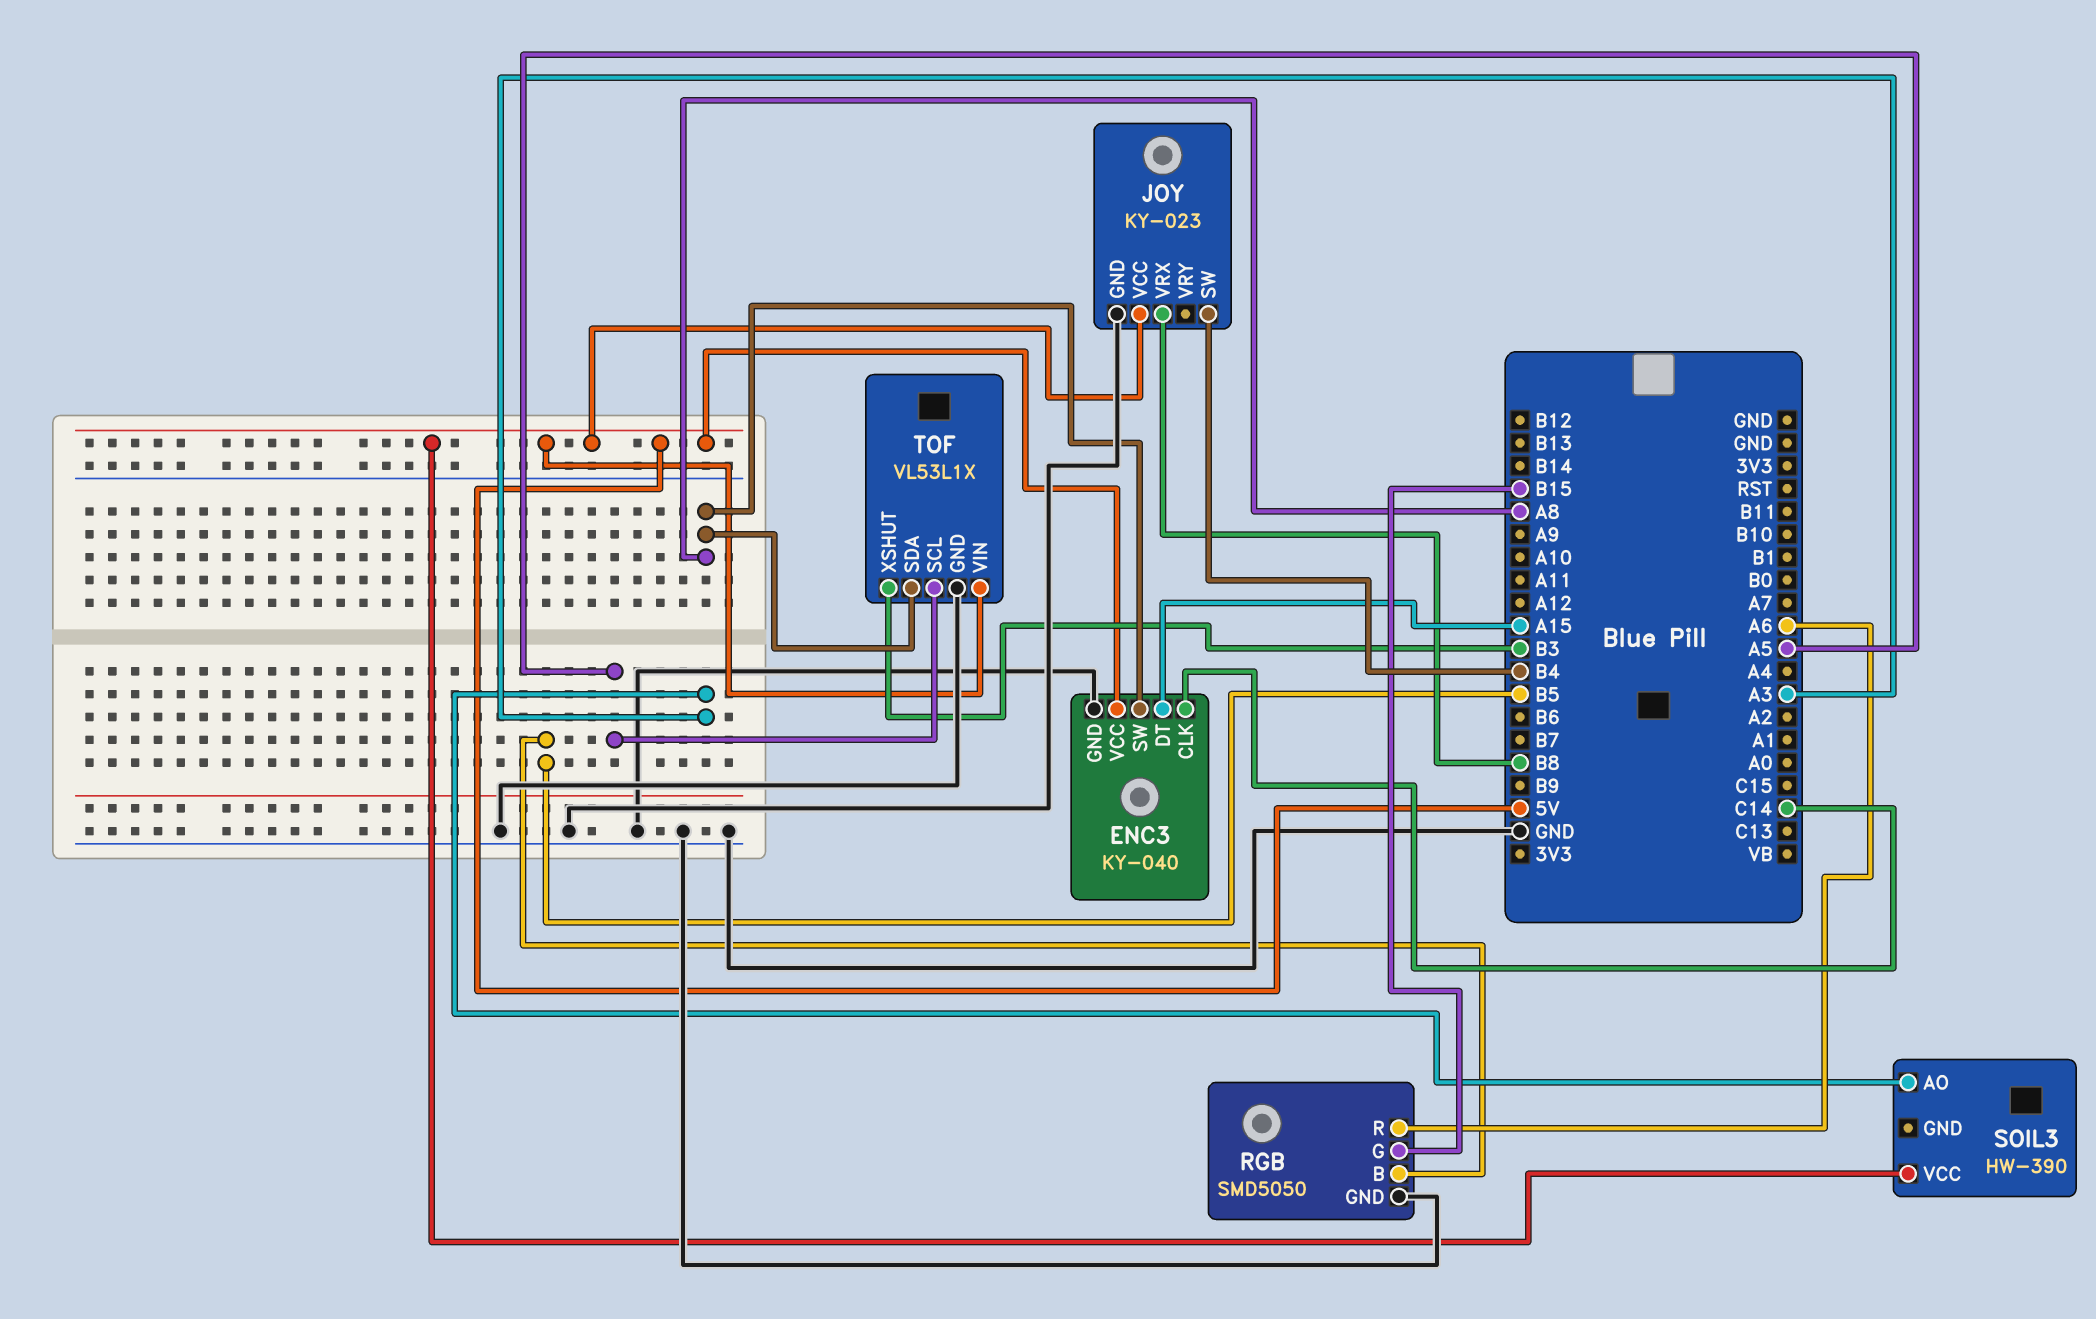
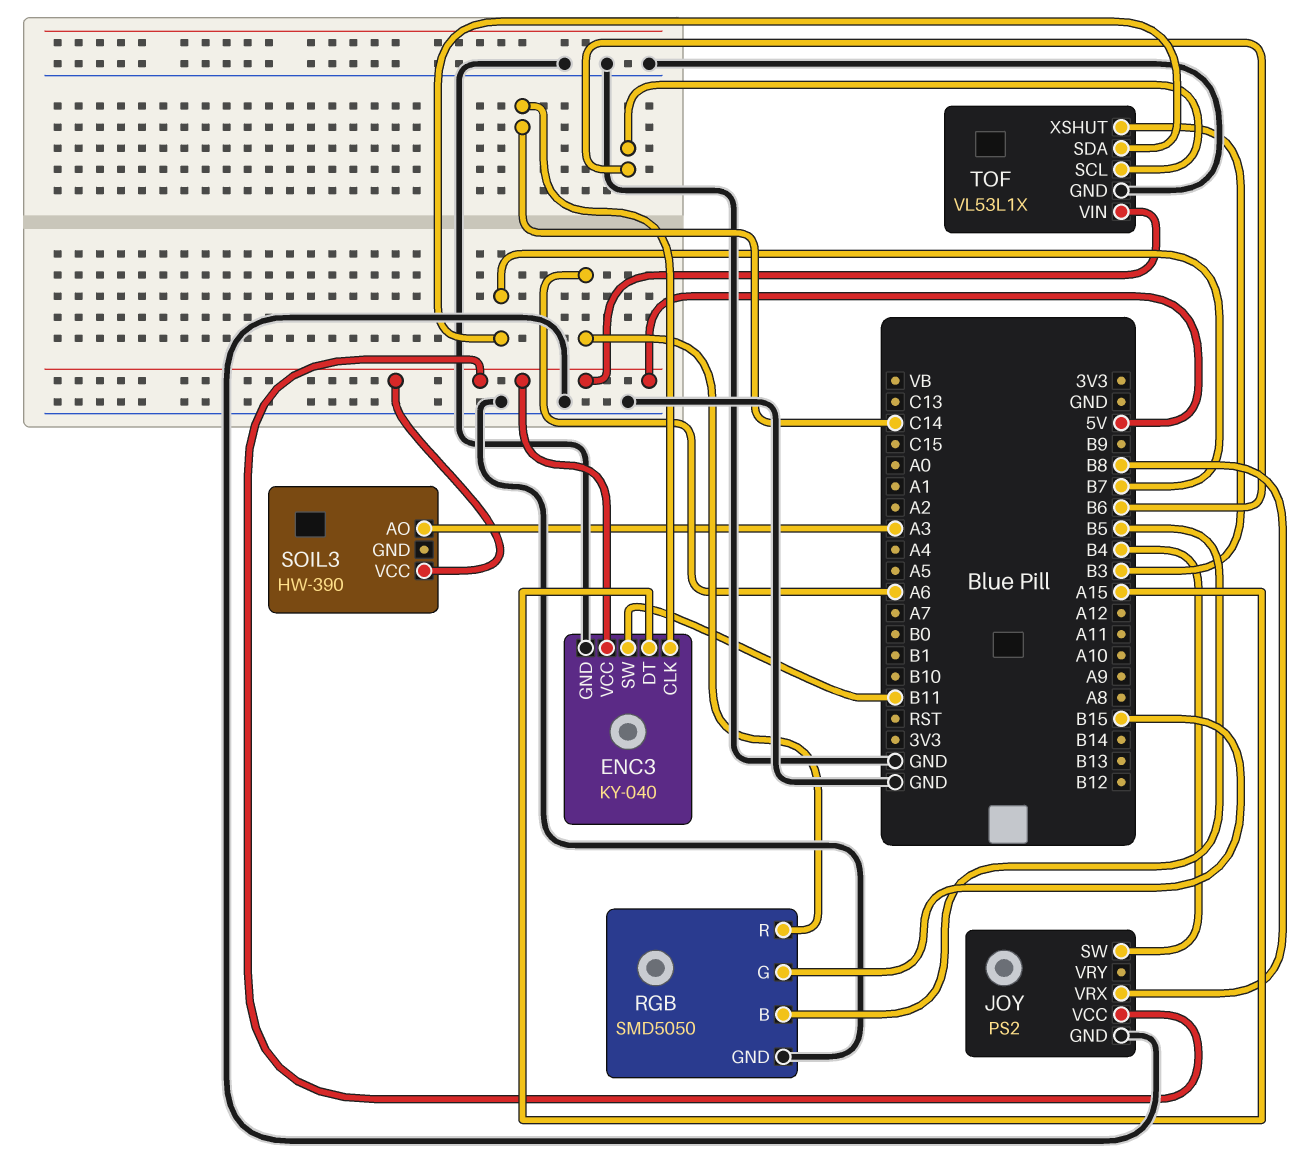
ENC3 pin SW: A8 -> B11
JOY: KY-023 -> PS2
TOF pin SCL: A5 -> B6
TOF pin SDA: A8 -> B7

